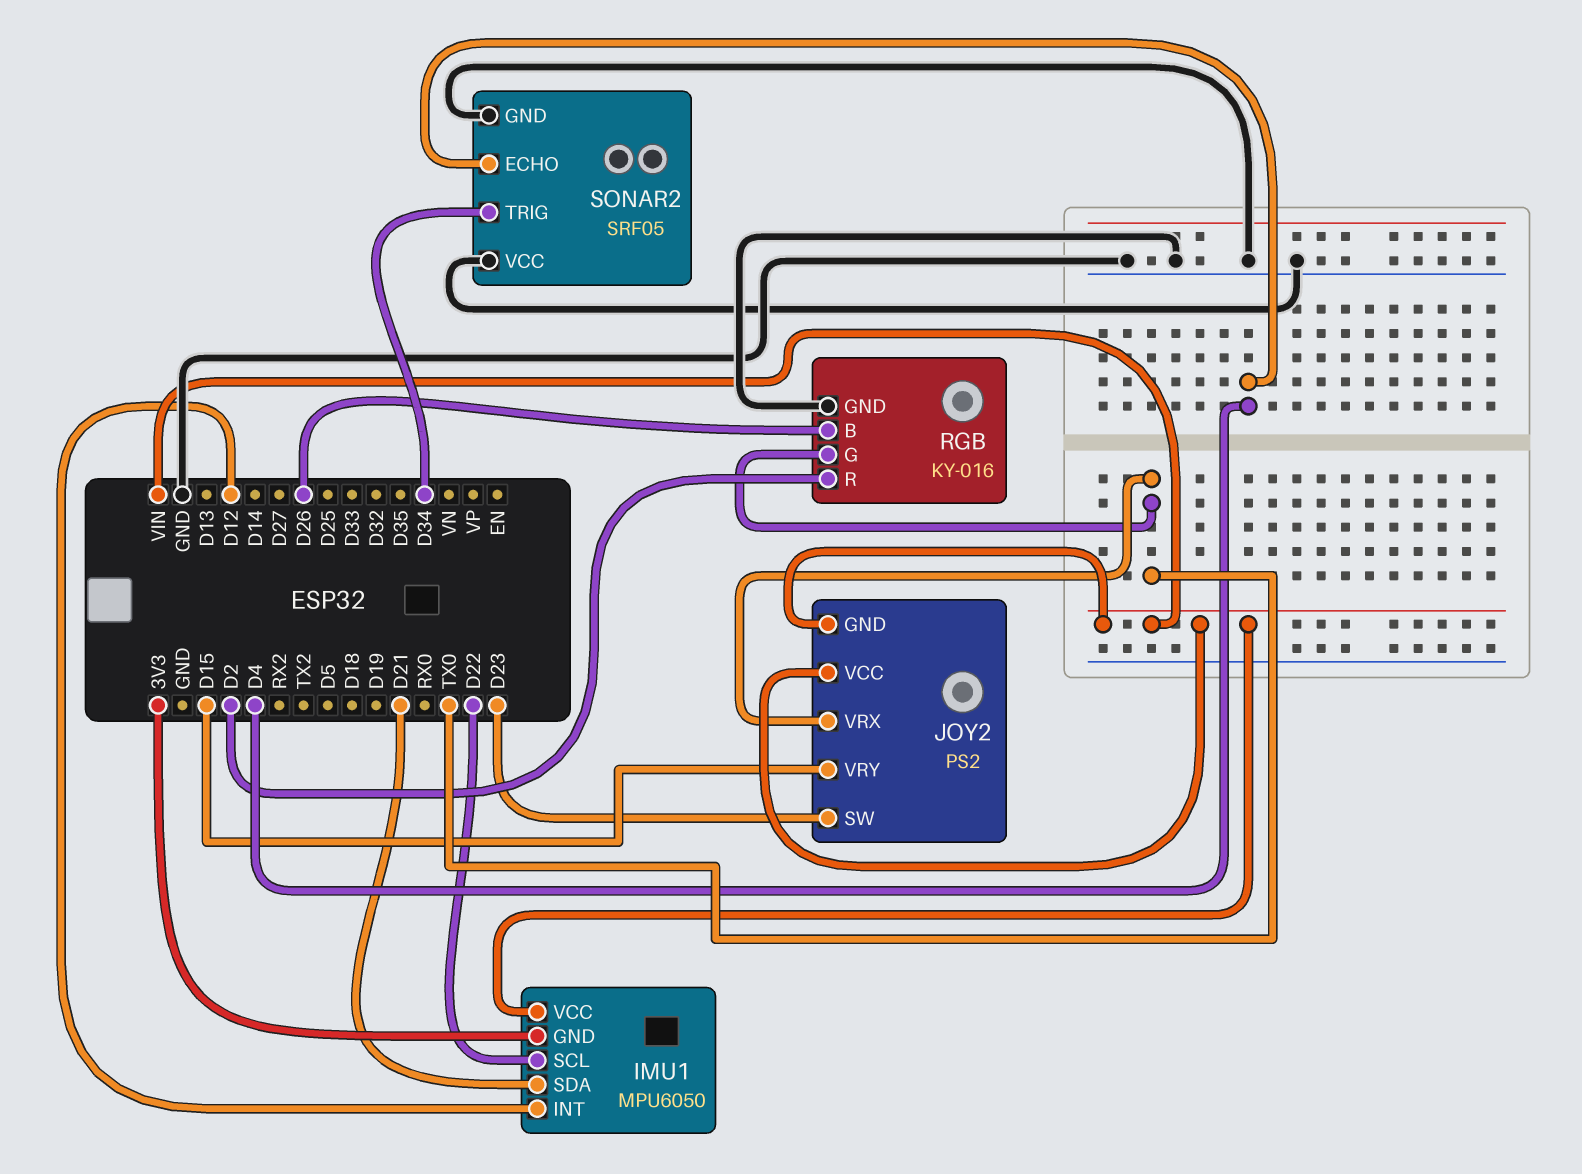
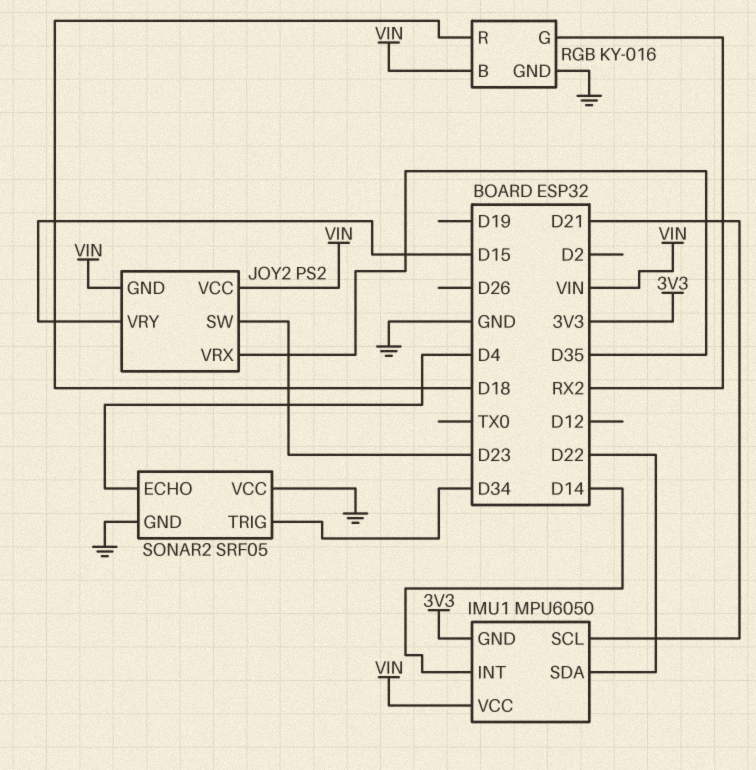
IMU1 pin INT: D12 -> D14
IMU1 pin SCL: D22 -> D21
IMU1 pin SDA: D21 -> D22
JOY2 pin VRX: TX0 -> D35
RGB pin B: D26 -> VIN
RGB pin G: TX0 -> RX2
RGB pin R: D2 -> D18

